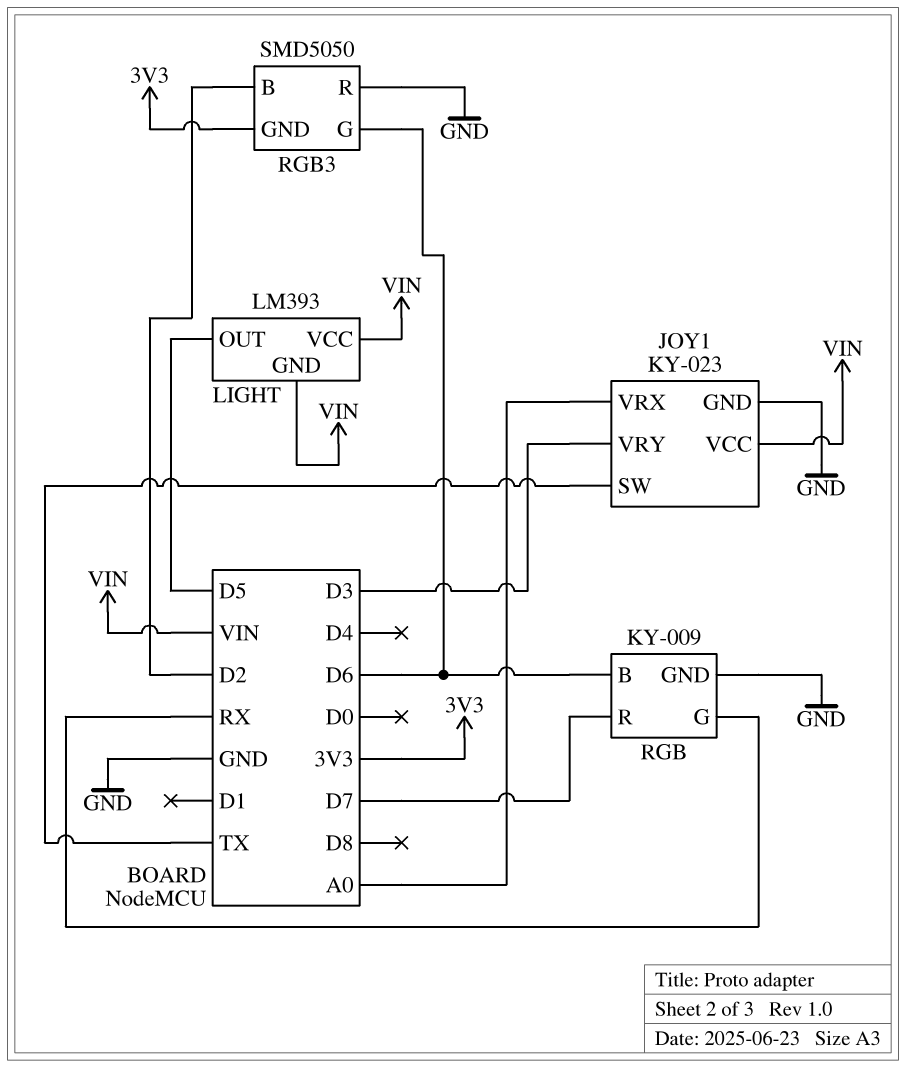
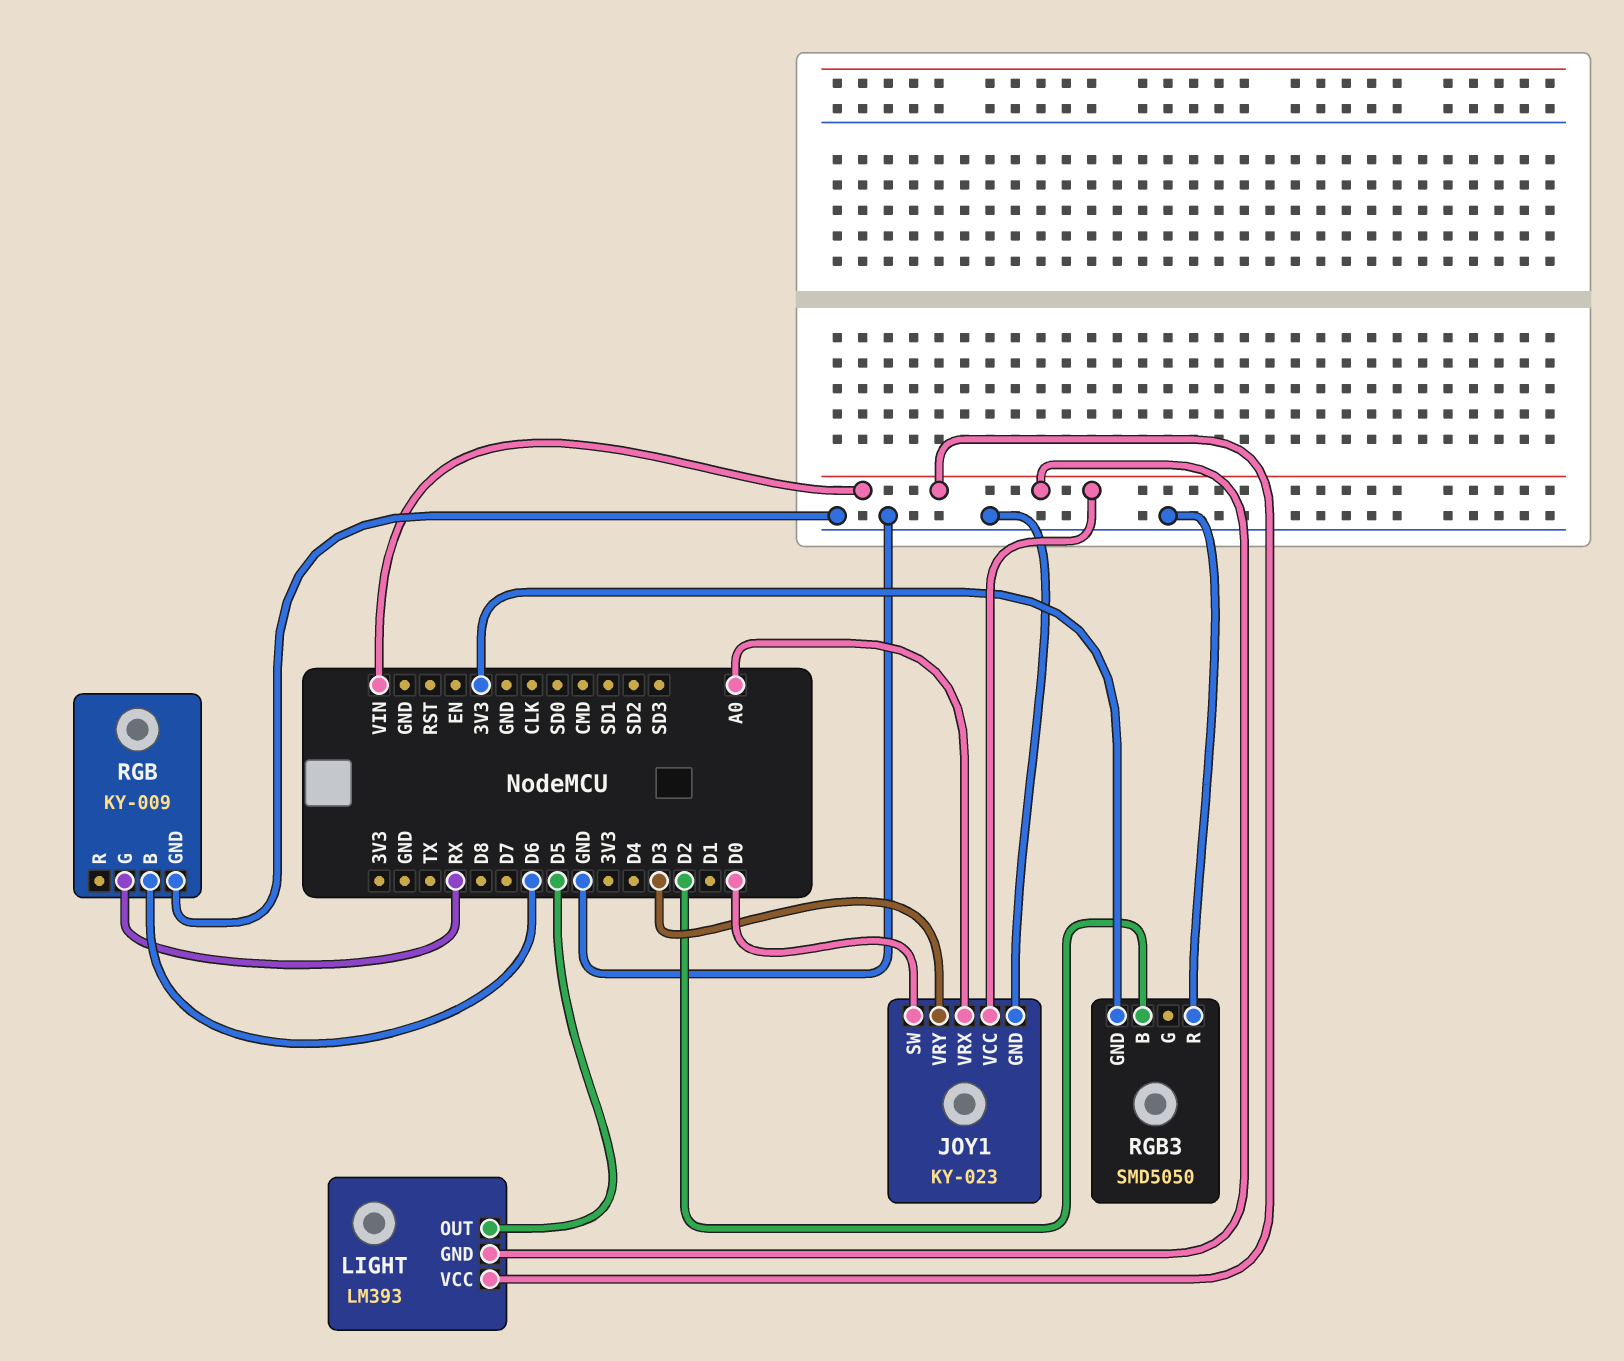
JOY1 pin SW: TX -> D0
RGB pin R: D7 -> none
RGB3 pin G: D6 -> none

